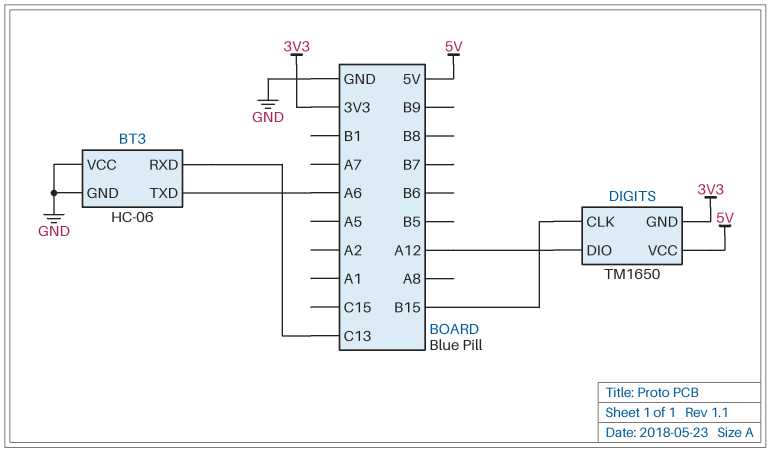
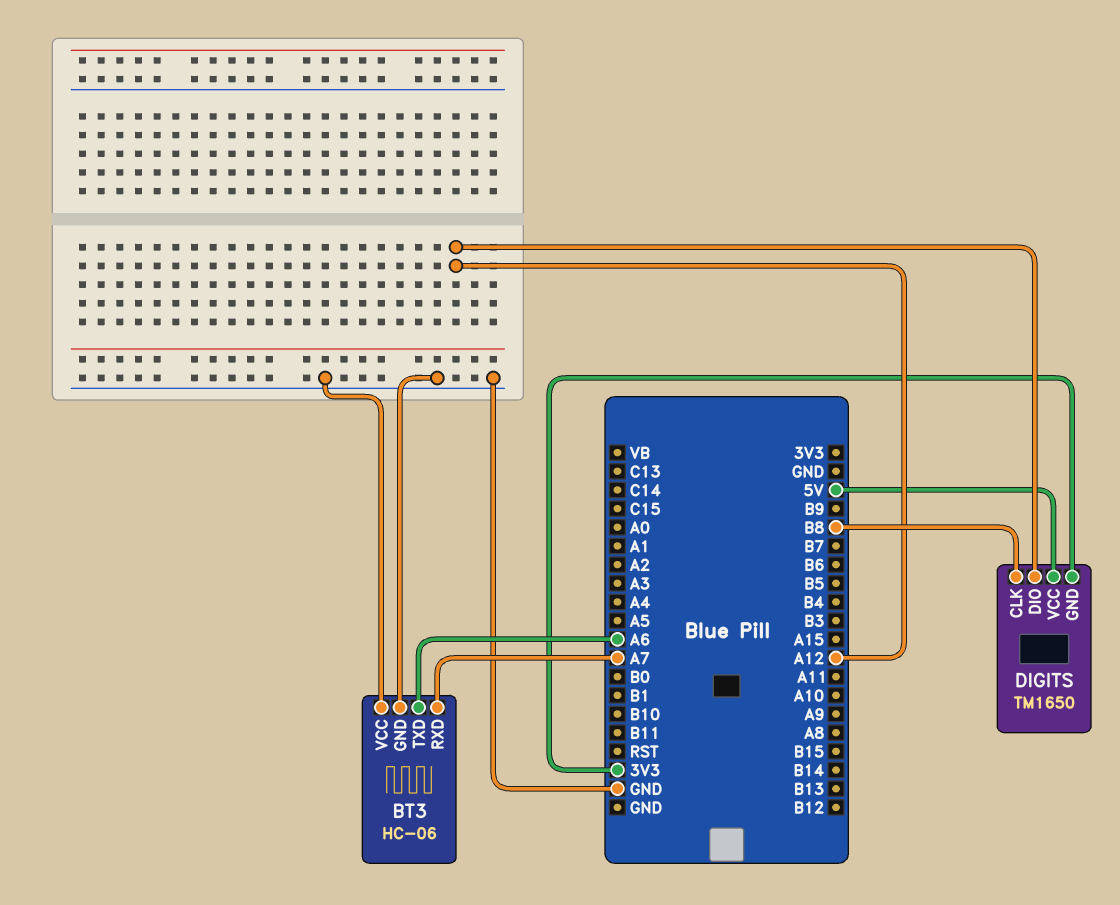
BT3 pin RXD: C13 -> A7
DIGITS pin CLK: B15 -> B8

